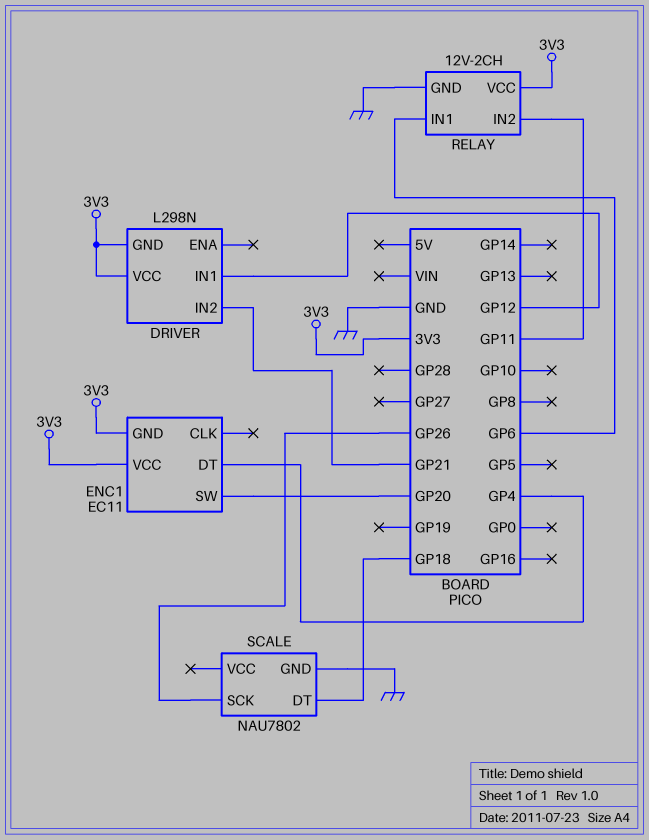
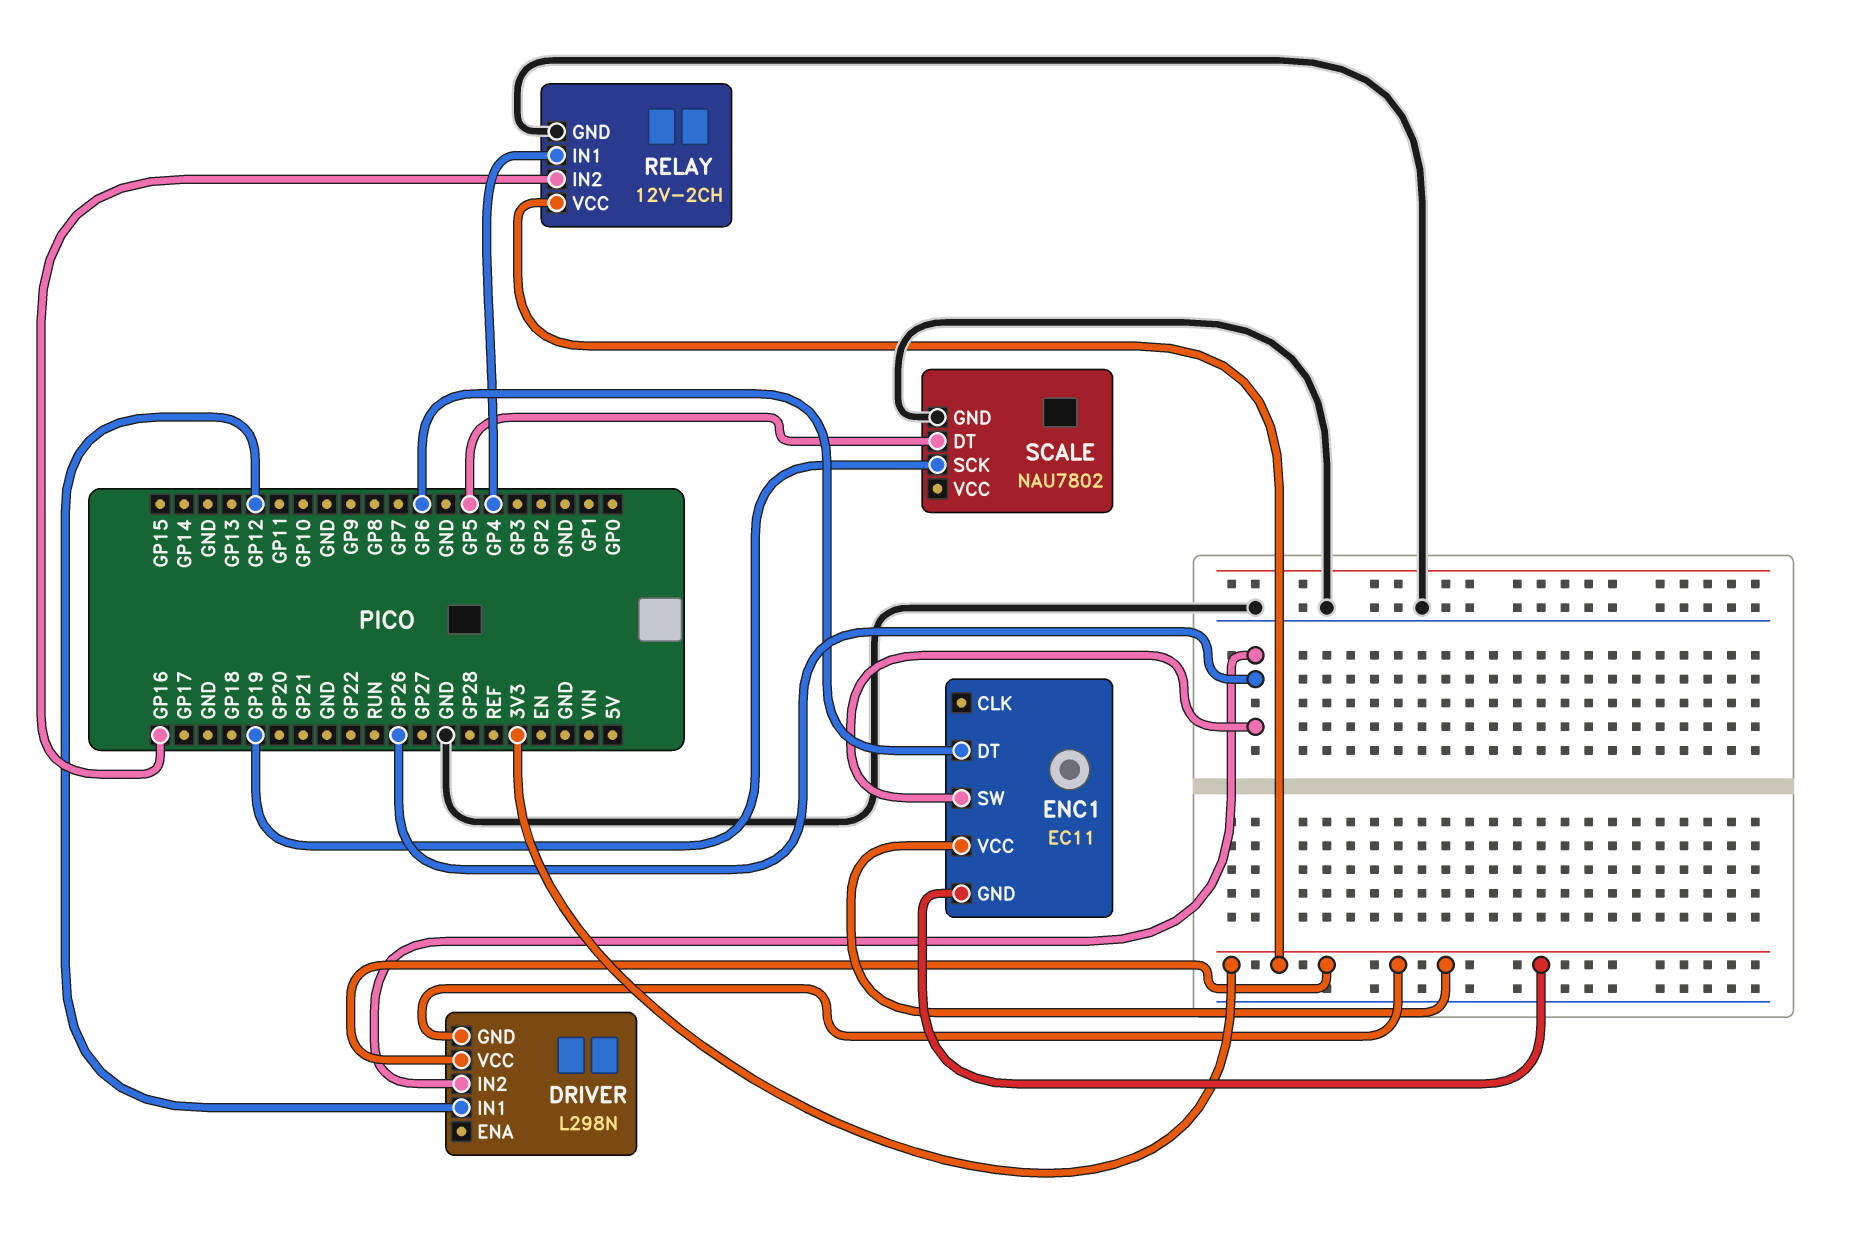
DRIVER pin IN2: GP21 -> GP26
ENC1 pin DT: GP4 -> GP6
ENC1 pin SW: GP20 -> GP26
RELAY pin IN1: GP6 -> GP4
RELAY pin IN2: GP11 -> GP16
SCALE pin DT: GP18 -> GP5
SCALE pin SCK: GP26 -> GP19

